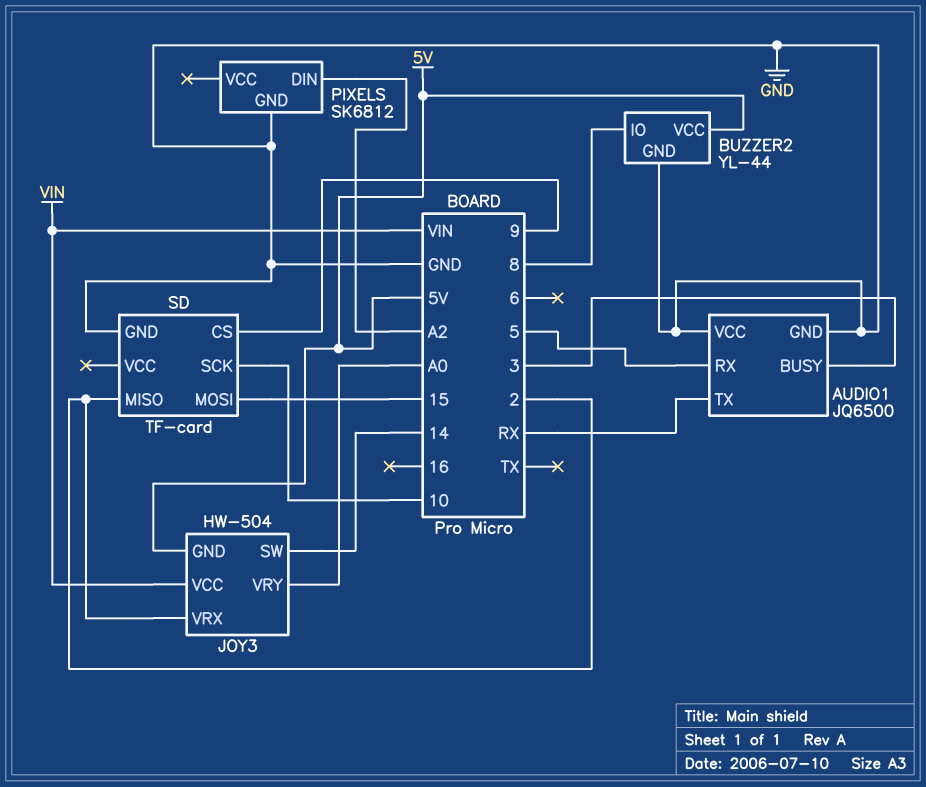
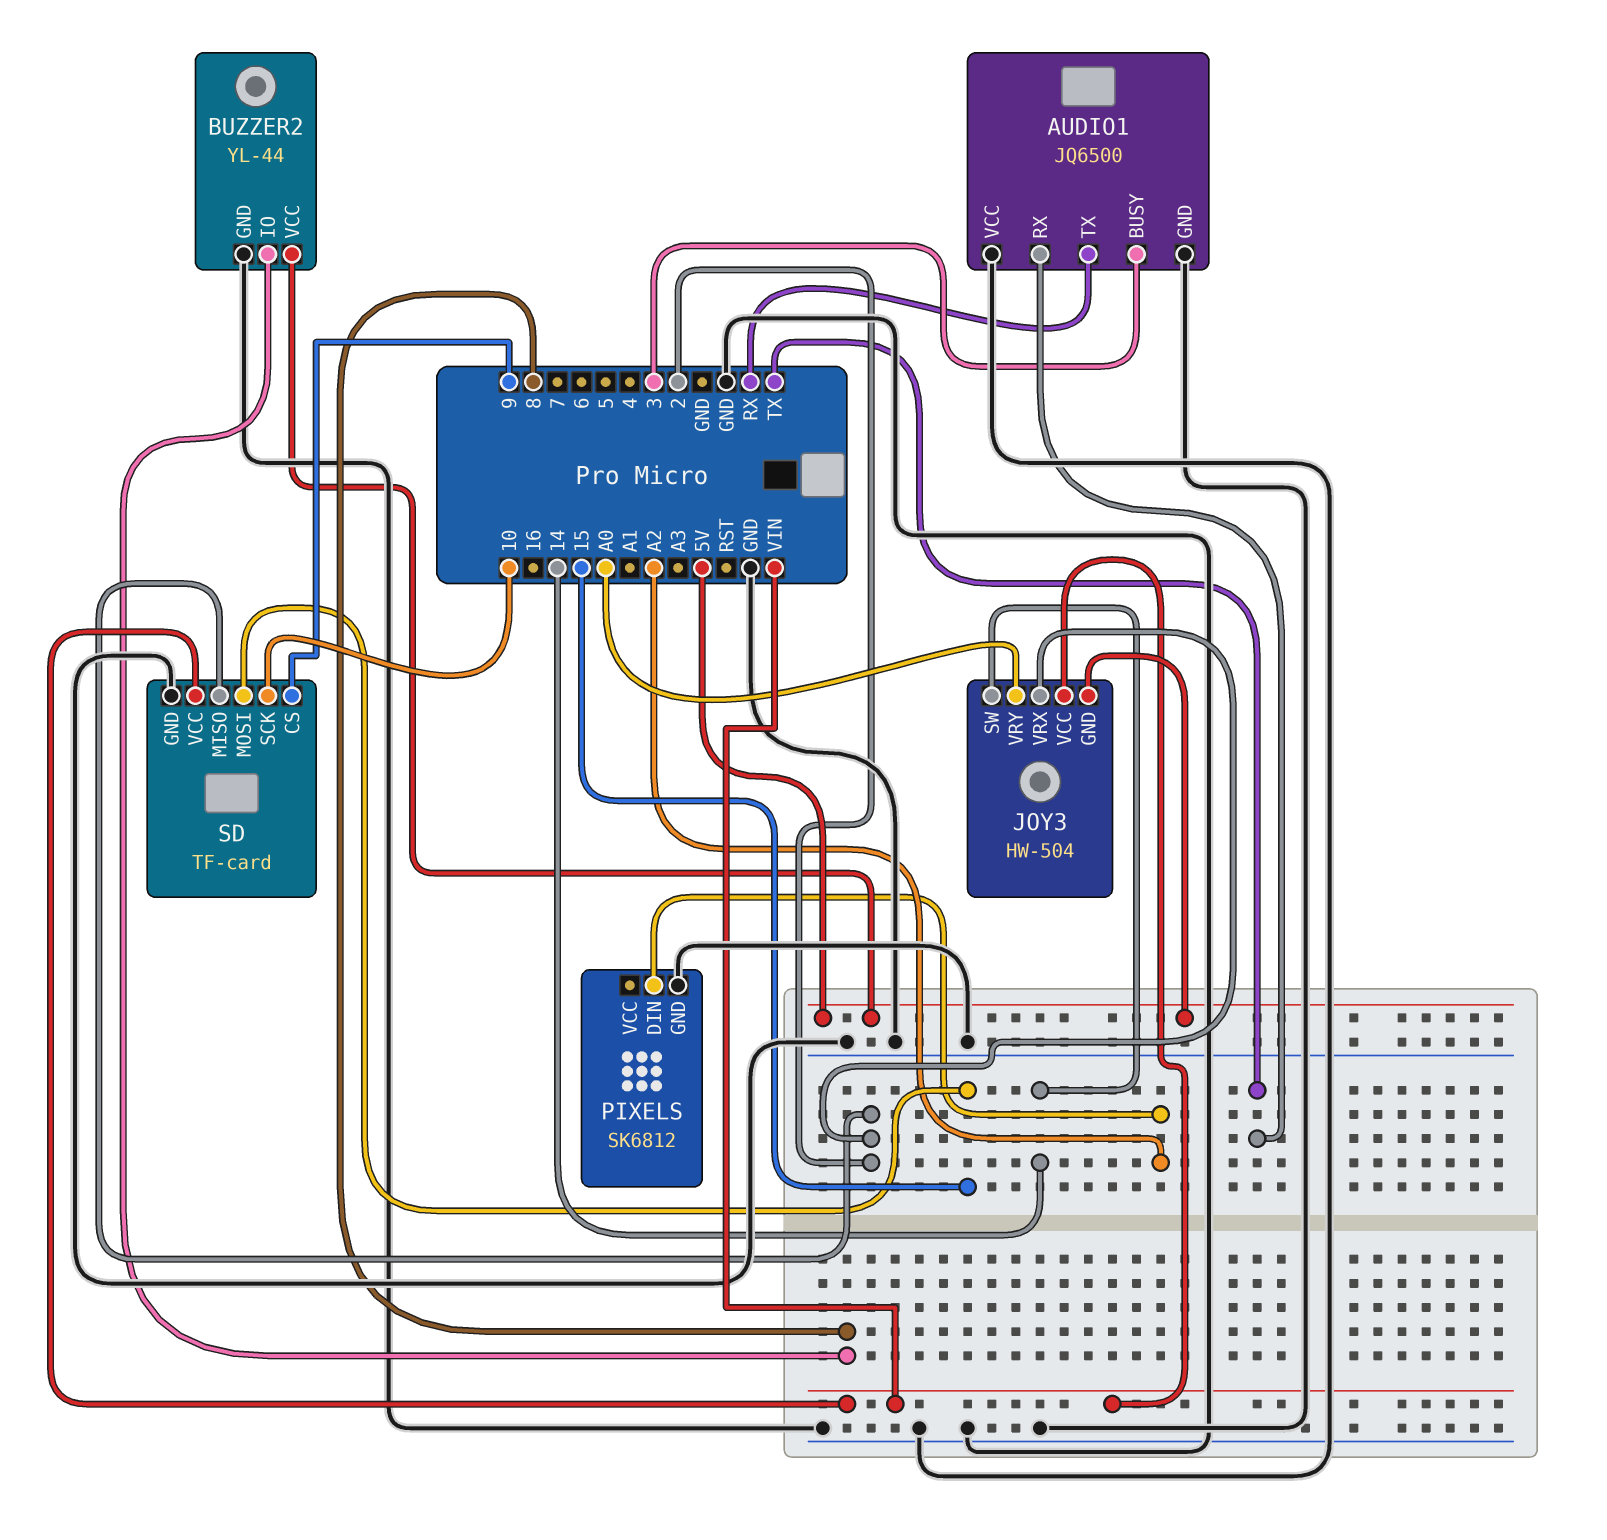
AUDIO1 pin RX: 5 -> TX
SD pin VCC: none -> VIN

